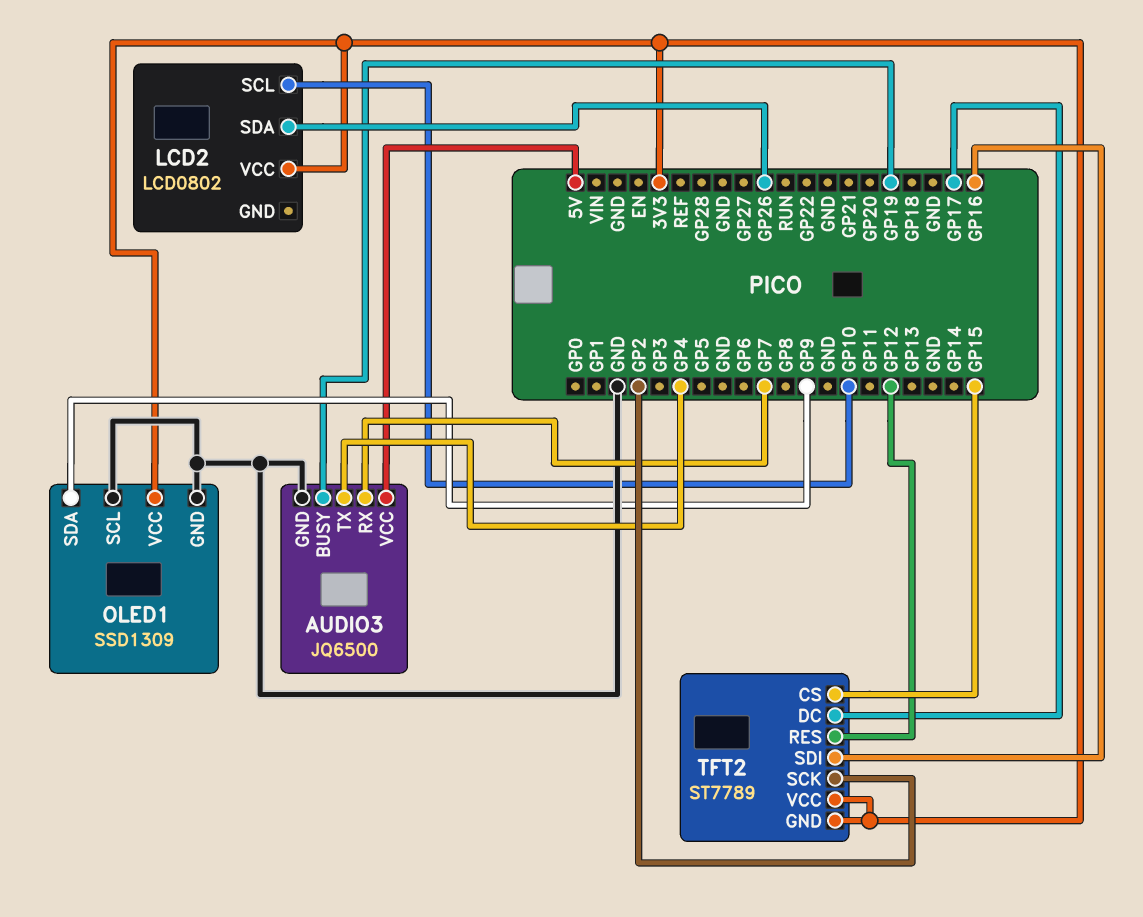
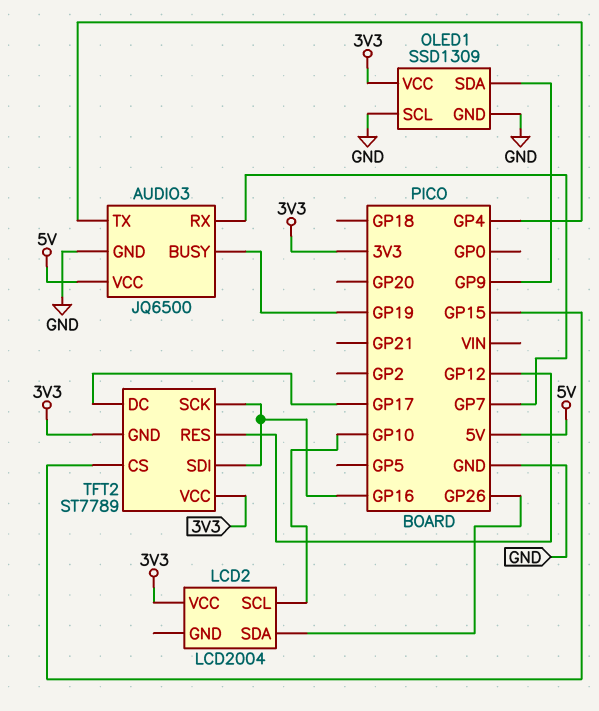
LCD2: LCD0802 -> LCD2004
TFT2 pin SCK: GP2 -> GP16

